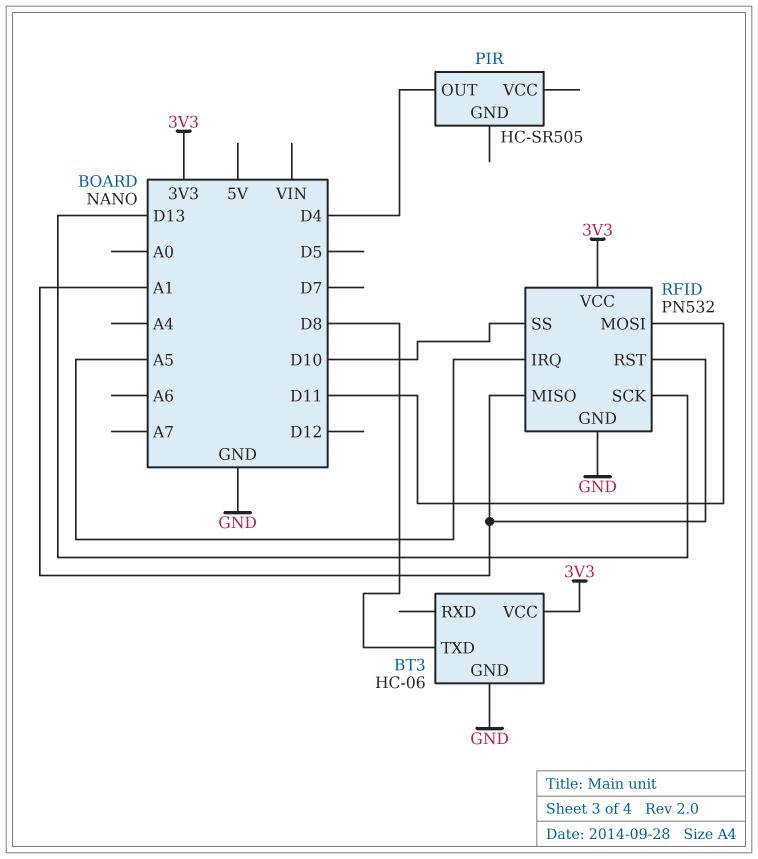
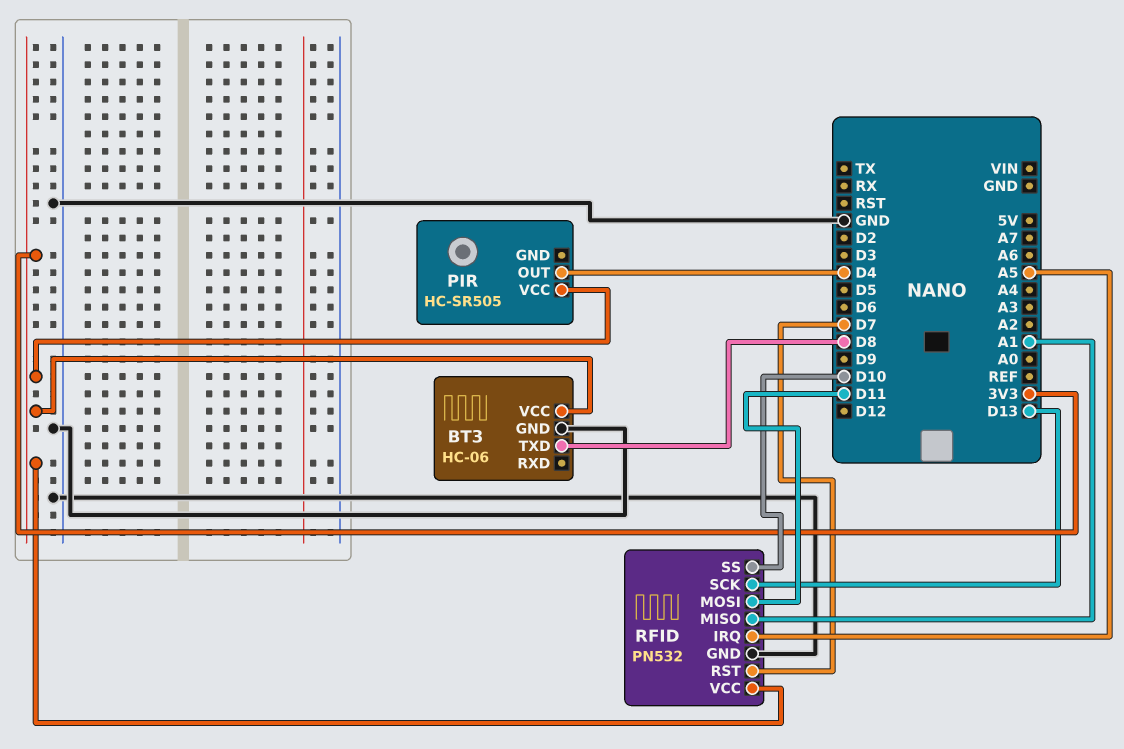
PIR pin VCC: none -> 3V3
RFID pin RST: A1 -> D7

